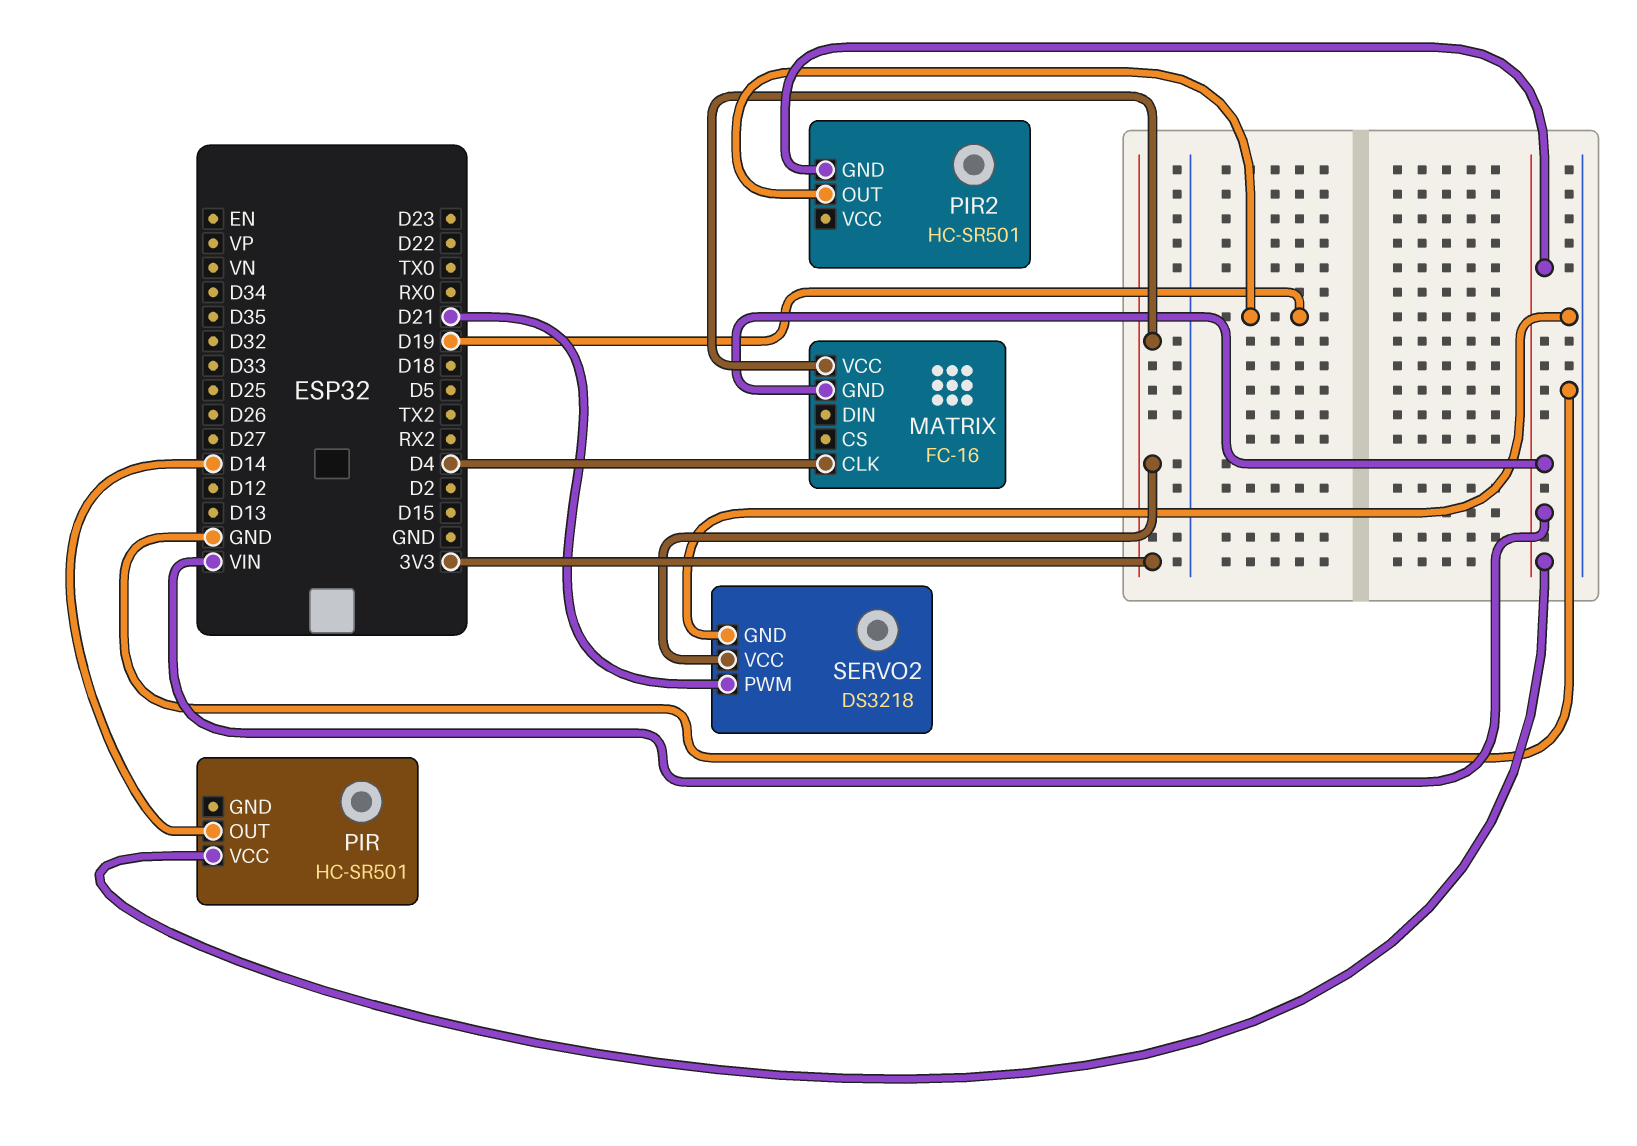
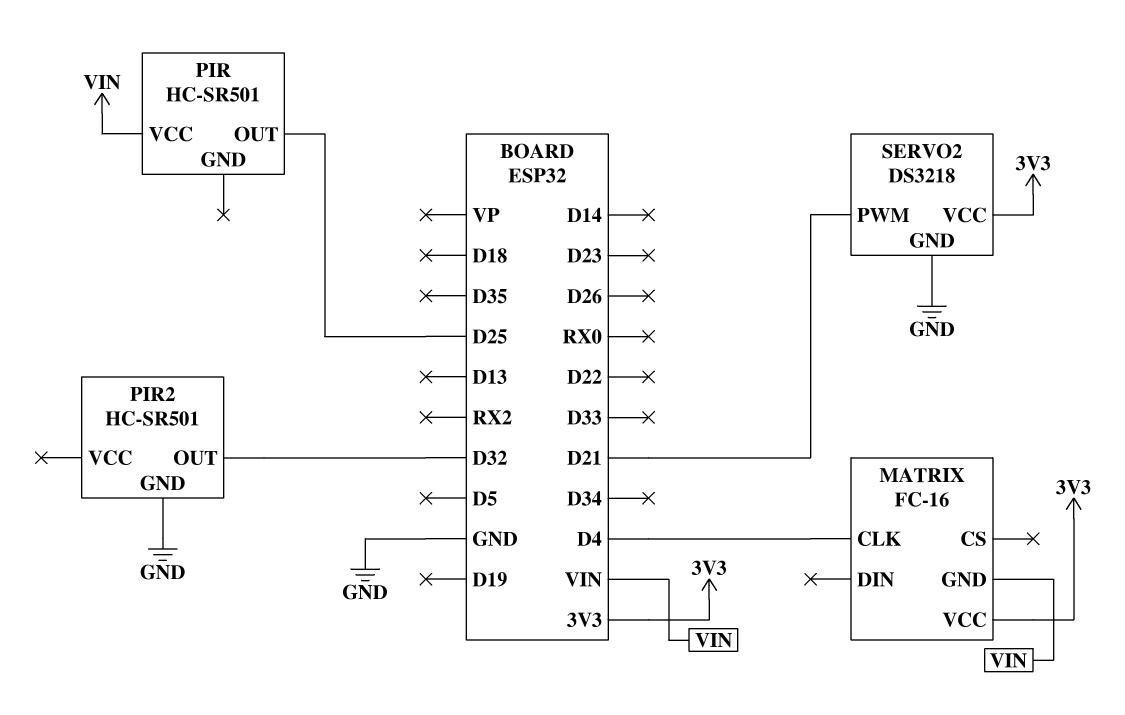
PIR pin OUT: D14 -> D25
PIR2 pin GND: VIN -> GND
PIR2 pin OUT: D19 -> D32

